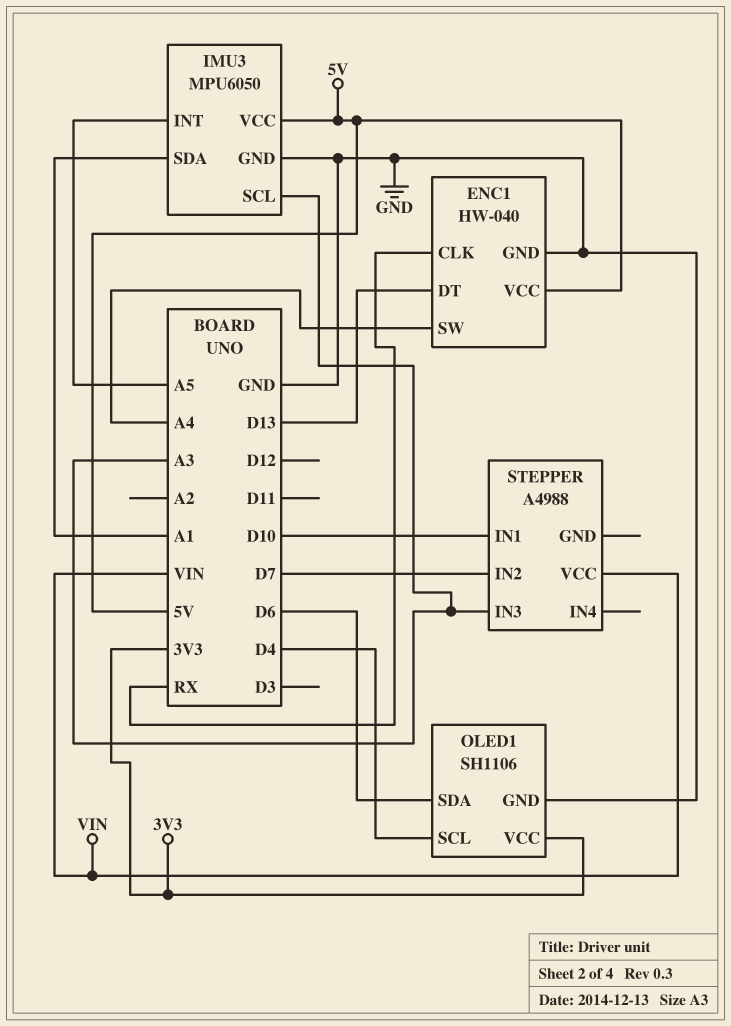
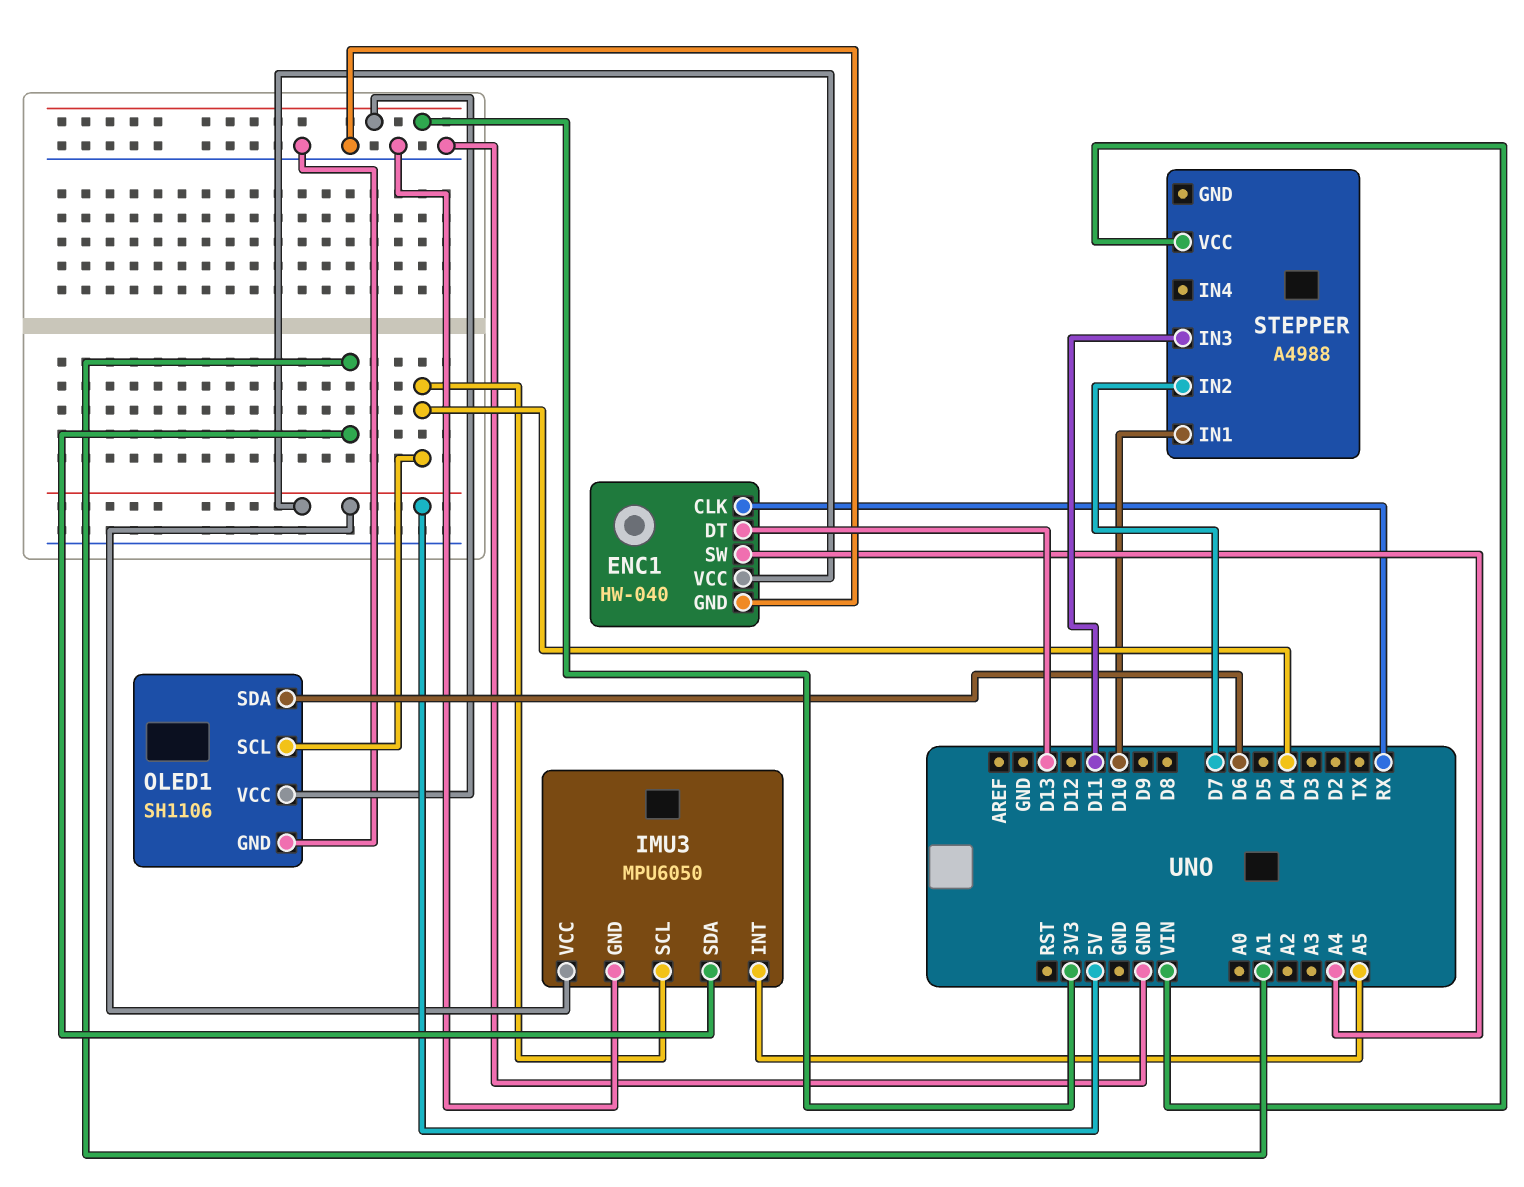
IMU3 pin SCL: A3 -> D4
STEPPER pin IN3: A3 -> D11

